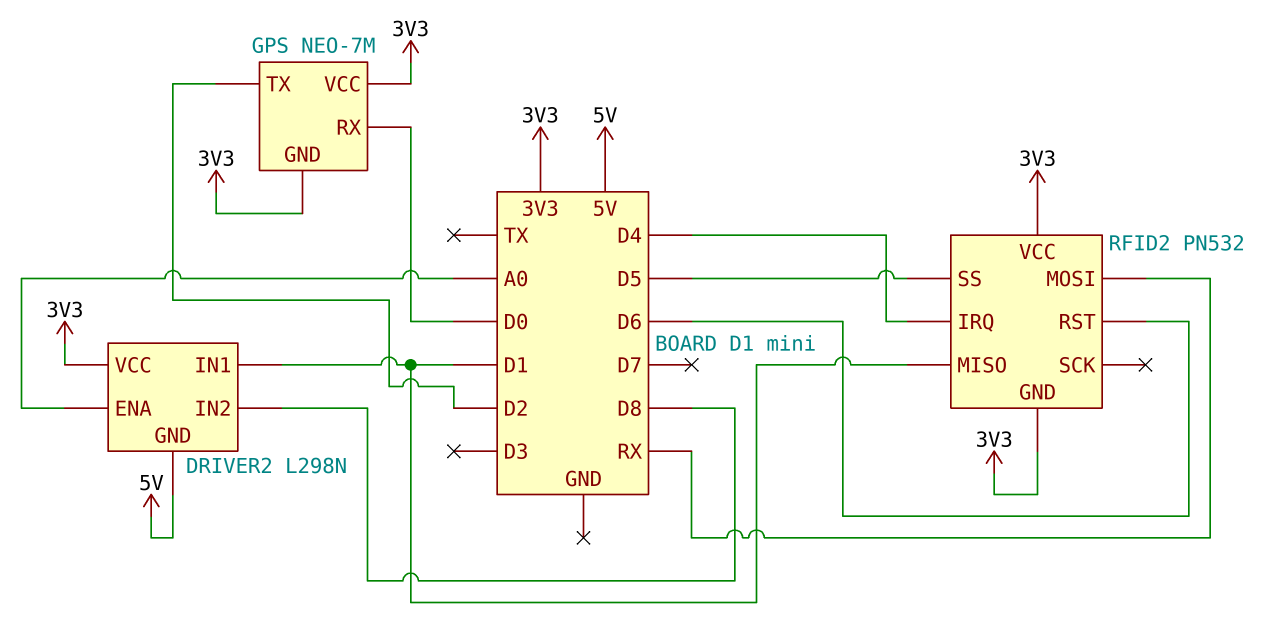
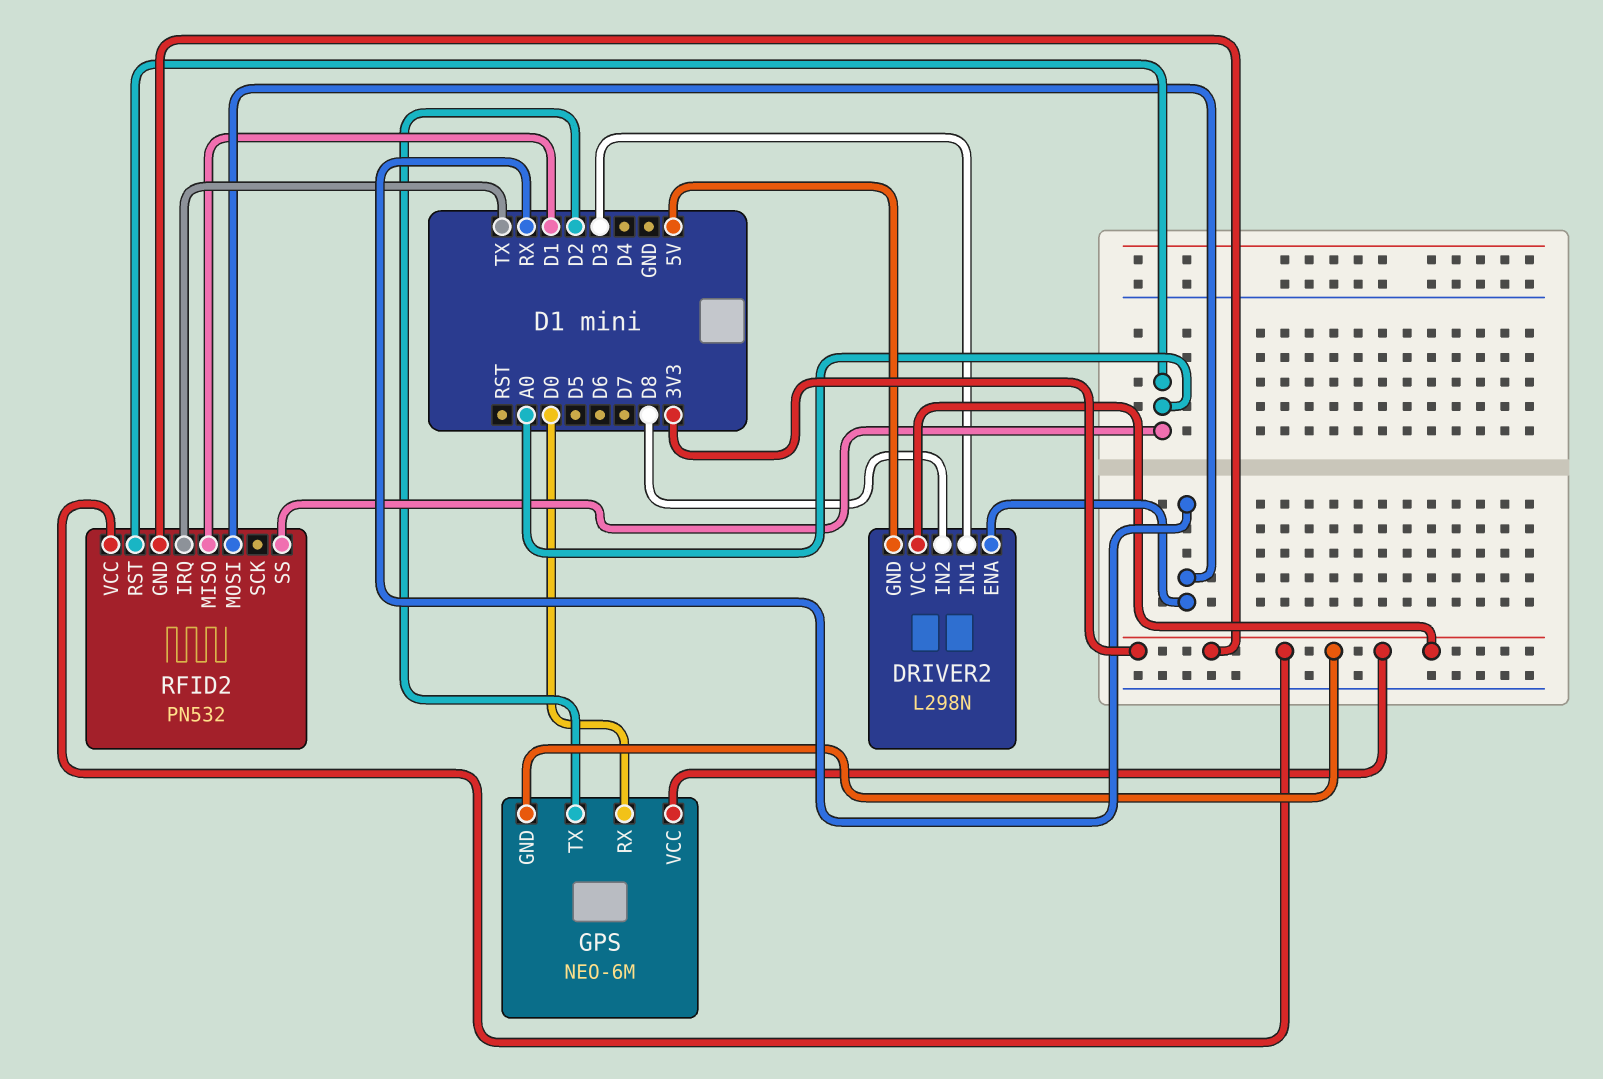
DRIVER2 pin ENA: A0 -> RX
DRIVER2 pin IN1: D1 -> D3
GPS: NEO-7M -> NEO-6M
RFID2 pin IRQ: D4 -> TX
RFID2 pin RST: D6 -> A0
RFID2 pin SS: D5 -> A0

